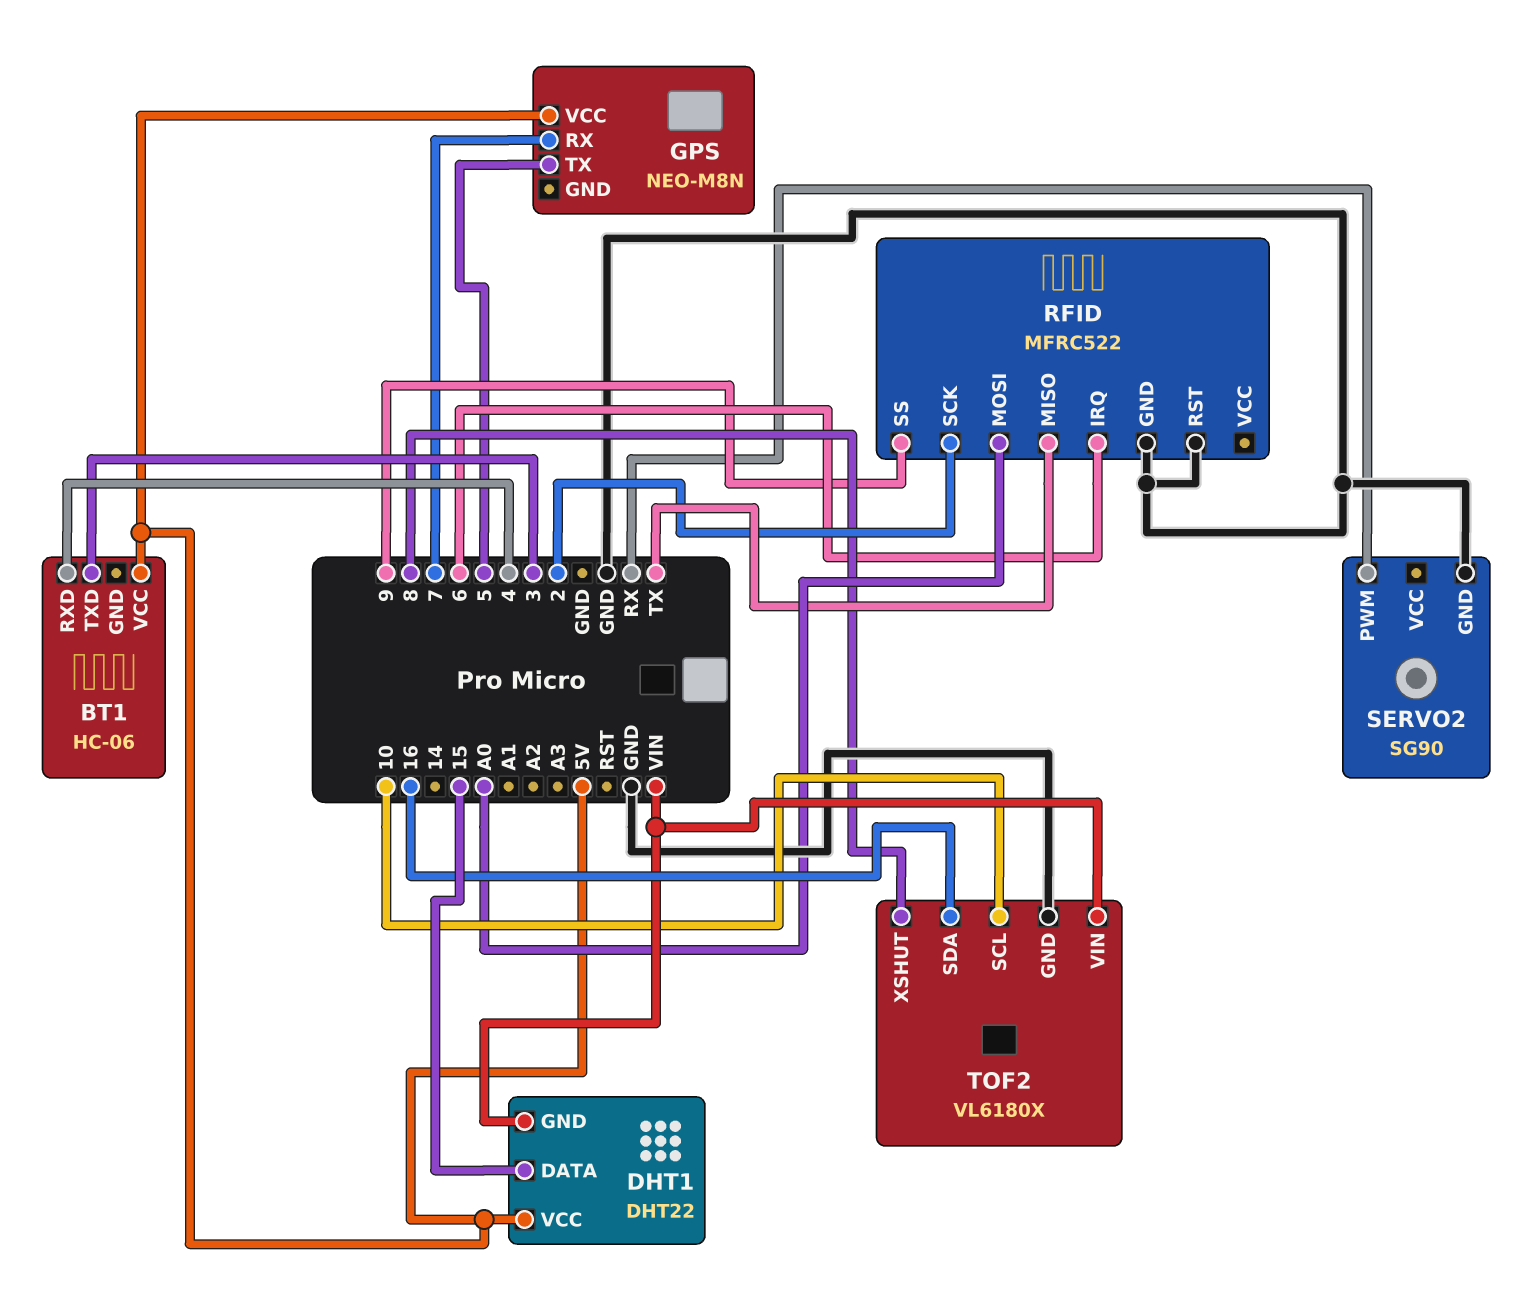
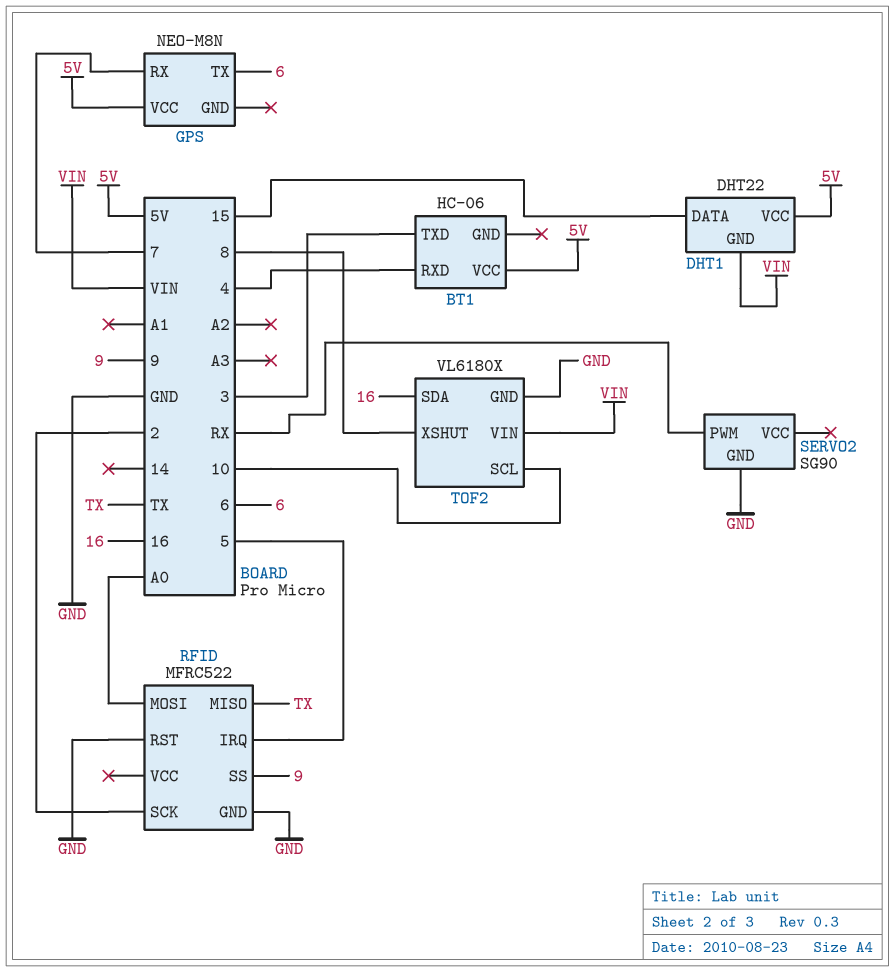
GPS pin TX: 5 -> 6
RFID pin IRQ: 6 -> 5

